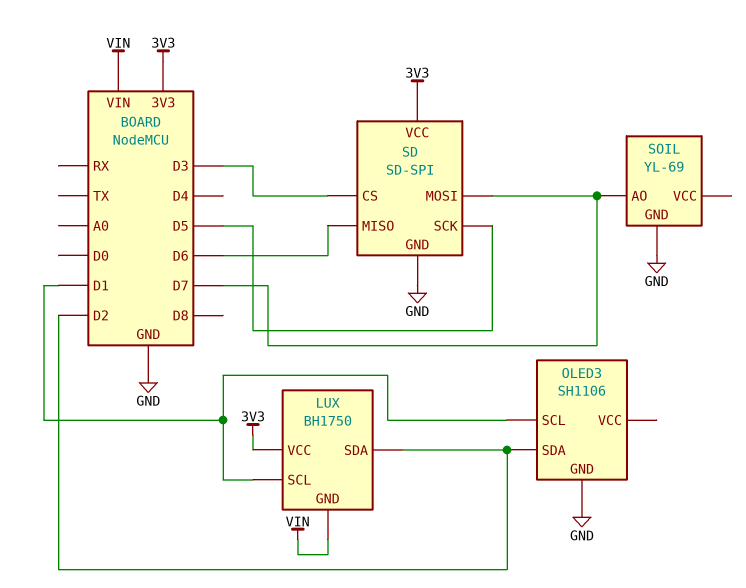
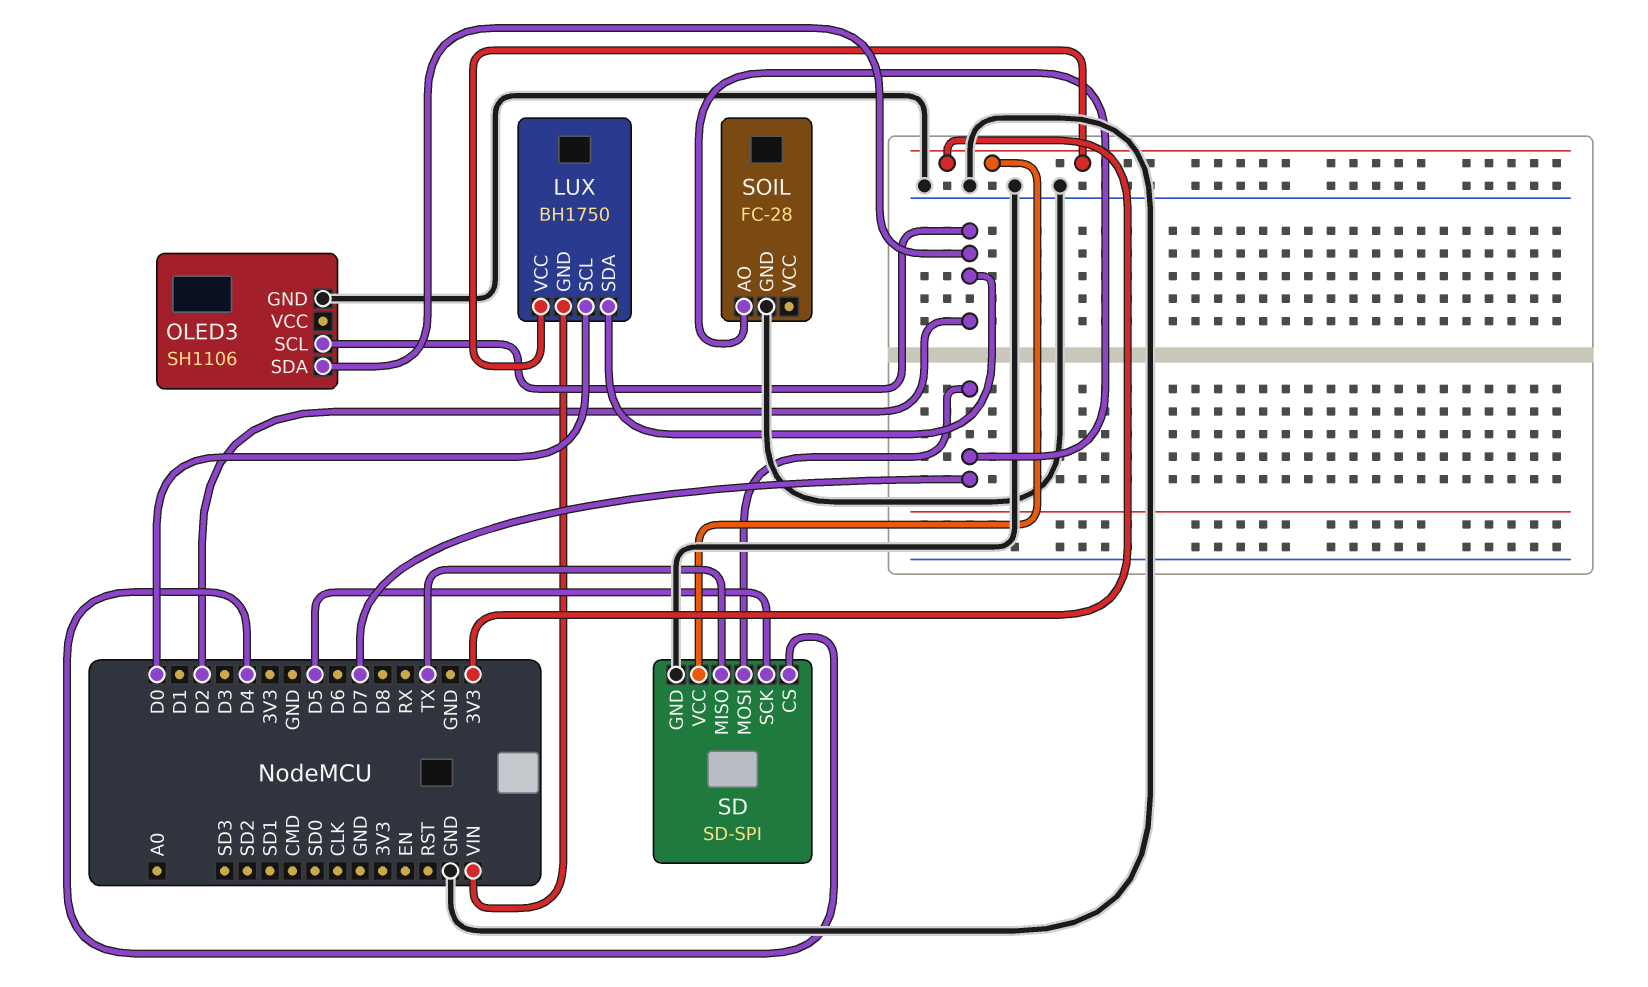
LUX pin SCL: D1 -> D0
OLED3 pin SCL: D1 -> D2
SD pin CS: D3 -> D4
SD pin MISO: D6 -> TX
SOIL: YL-69 -> FC-28

